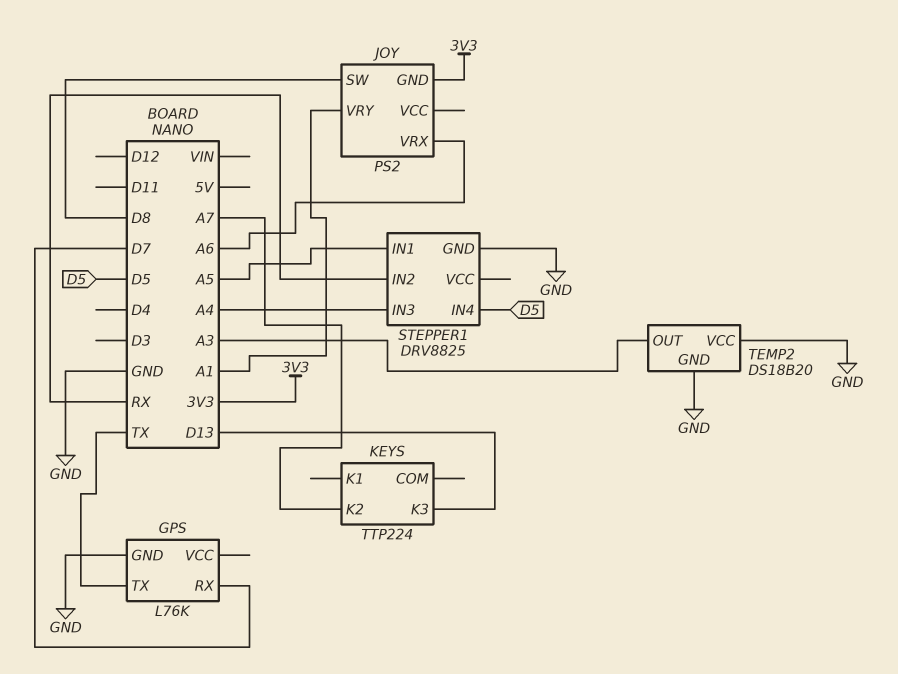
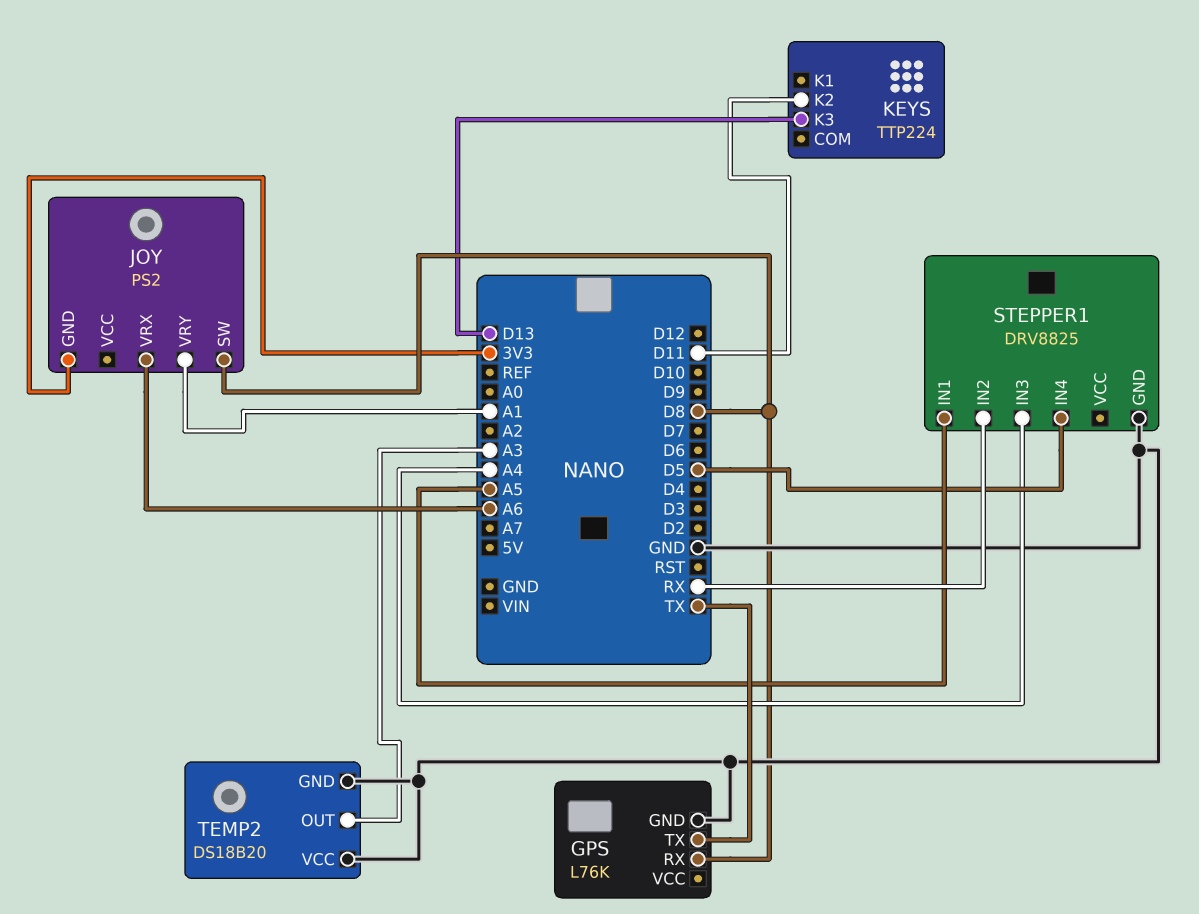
GPS pin RX: D7 -> D8
KEYS pin K2: A7 -> D11

